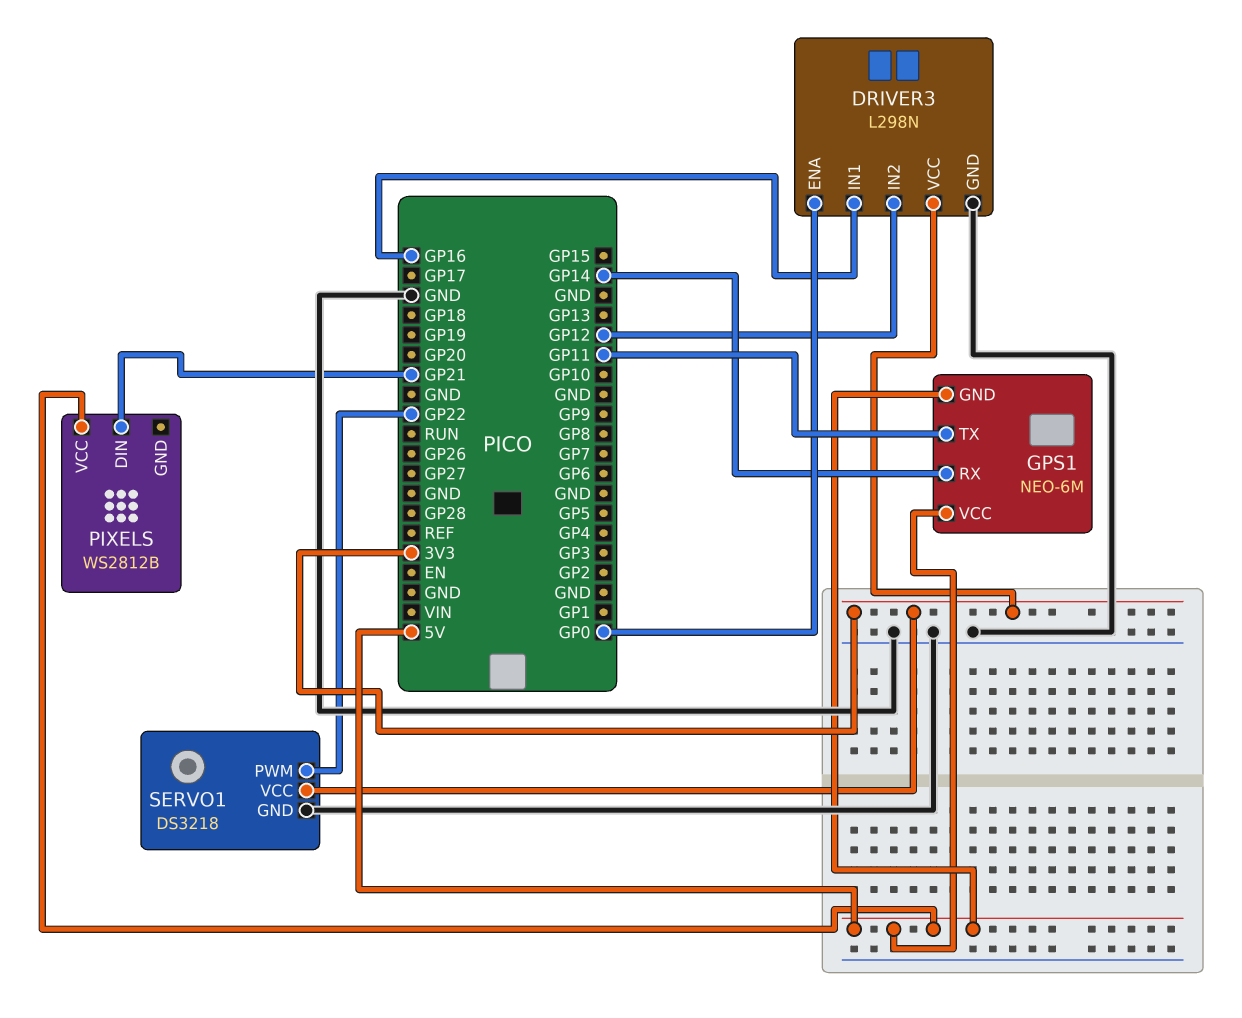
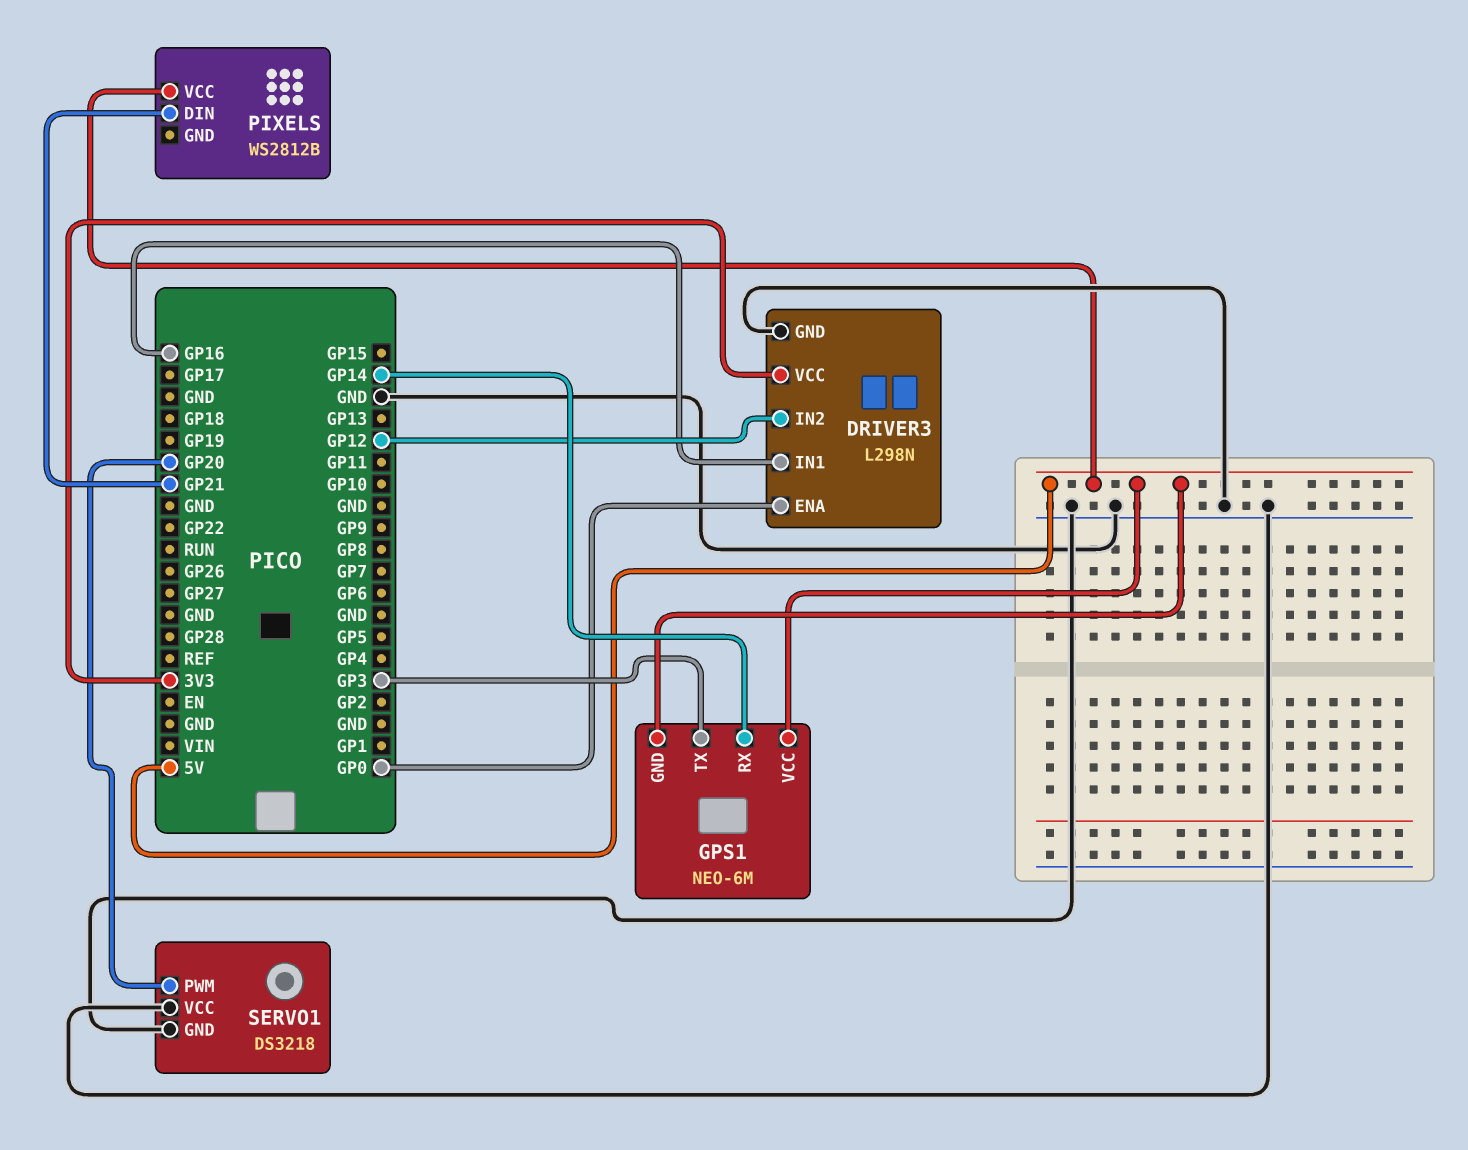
GPS1 pin TX: GP11 -> GP3
SERVO1 pin PWM: GP22 -> GP20
SERVO1 pin VCC: 3V3 -> GND

